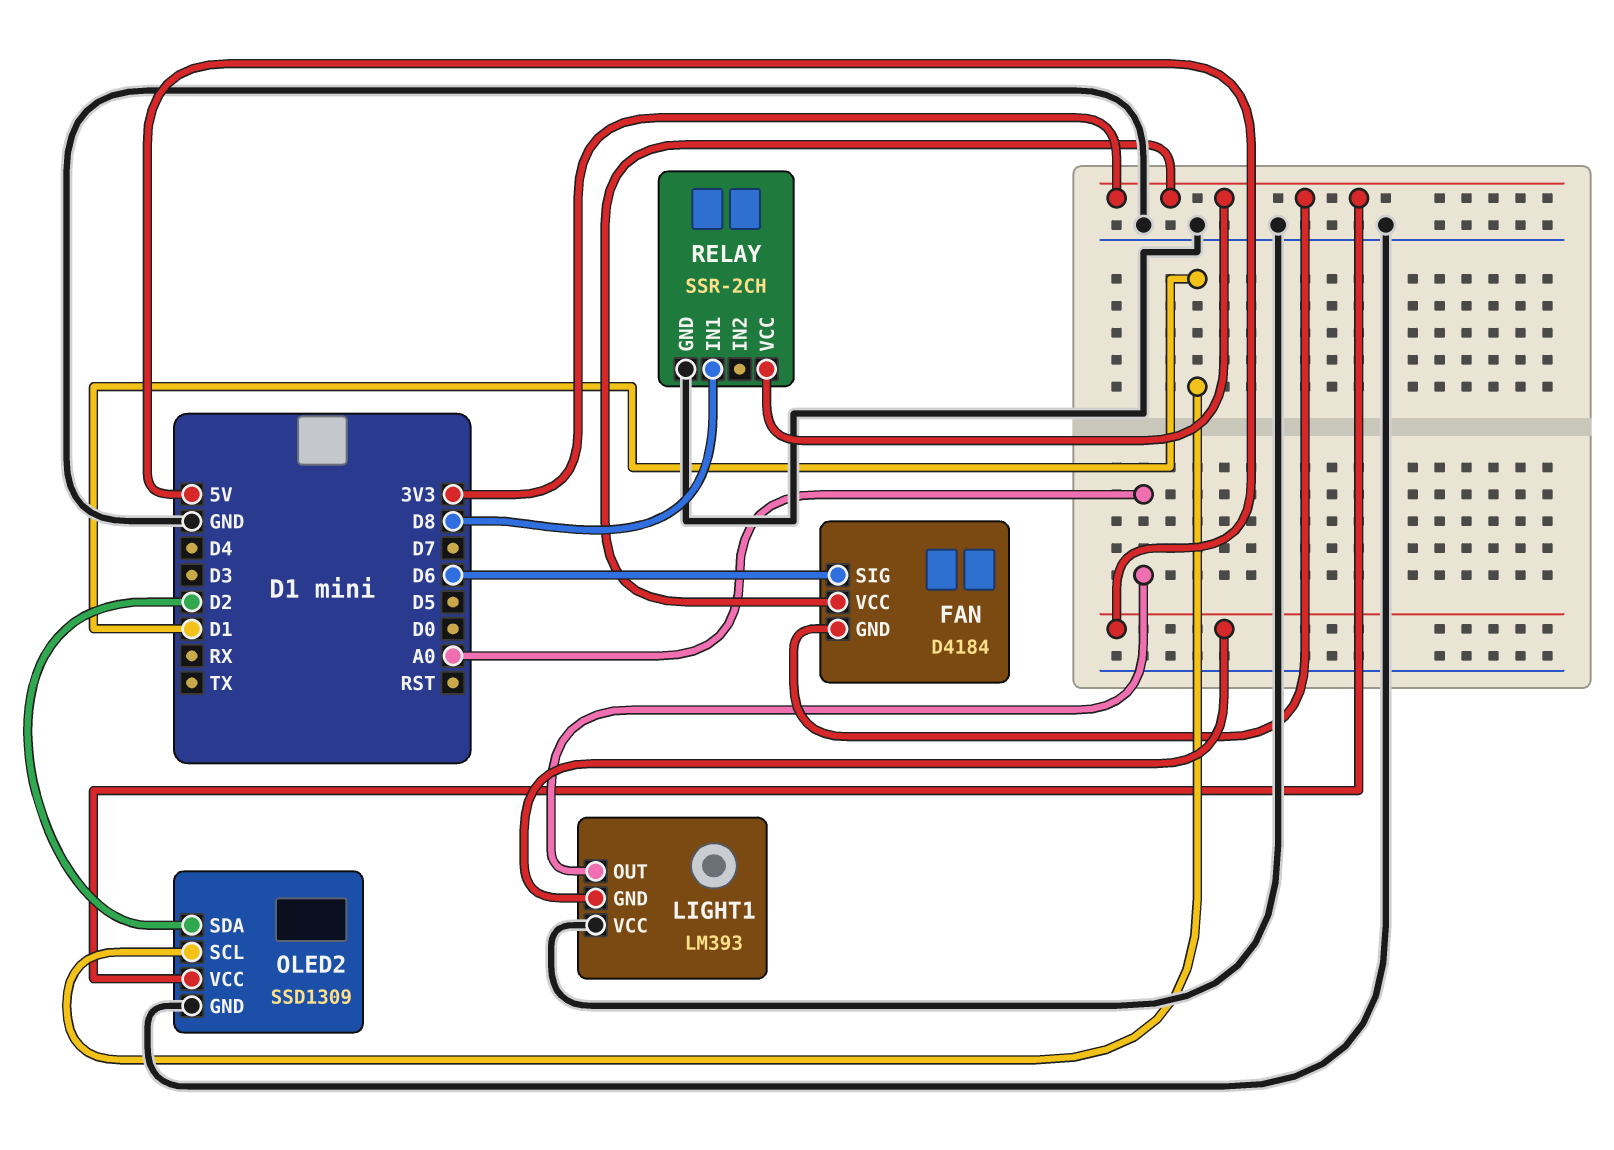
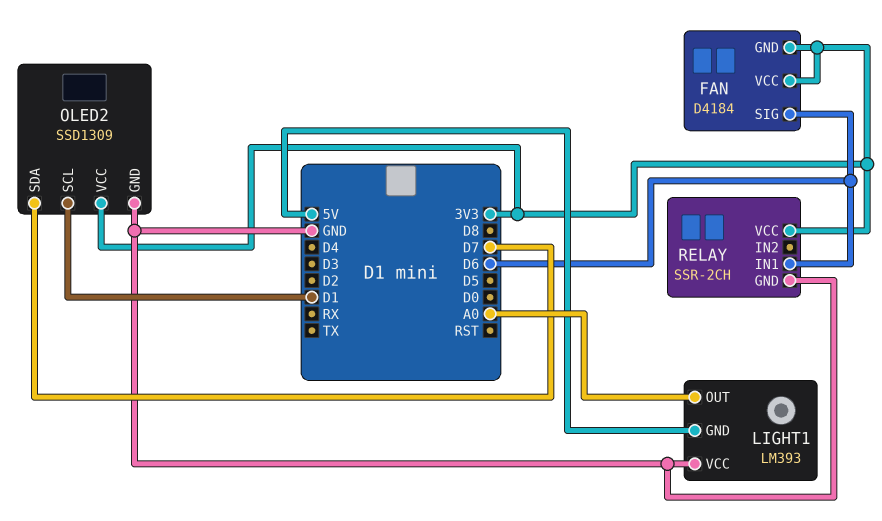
OLED2 pin SDA: D2 -> D7
RELAY pin IN1: D8 -> D6

